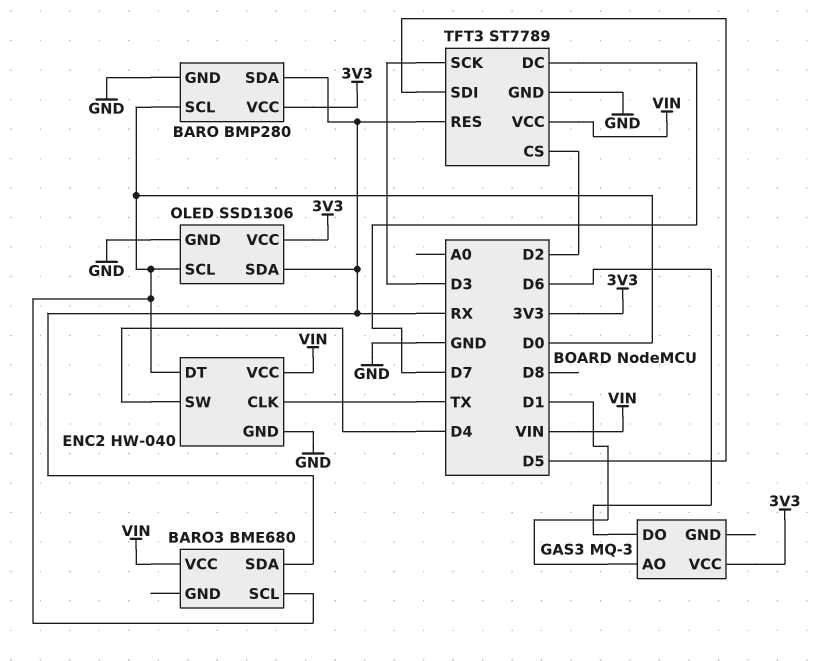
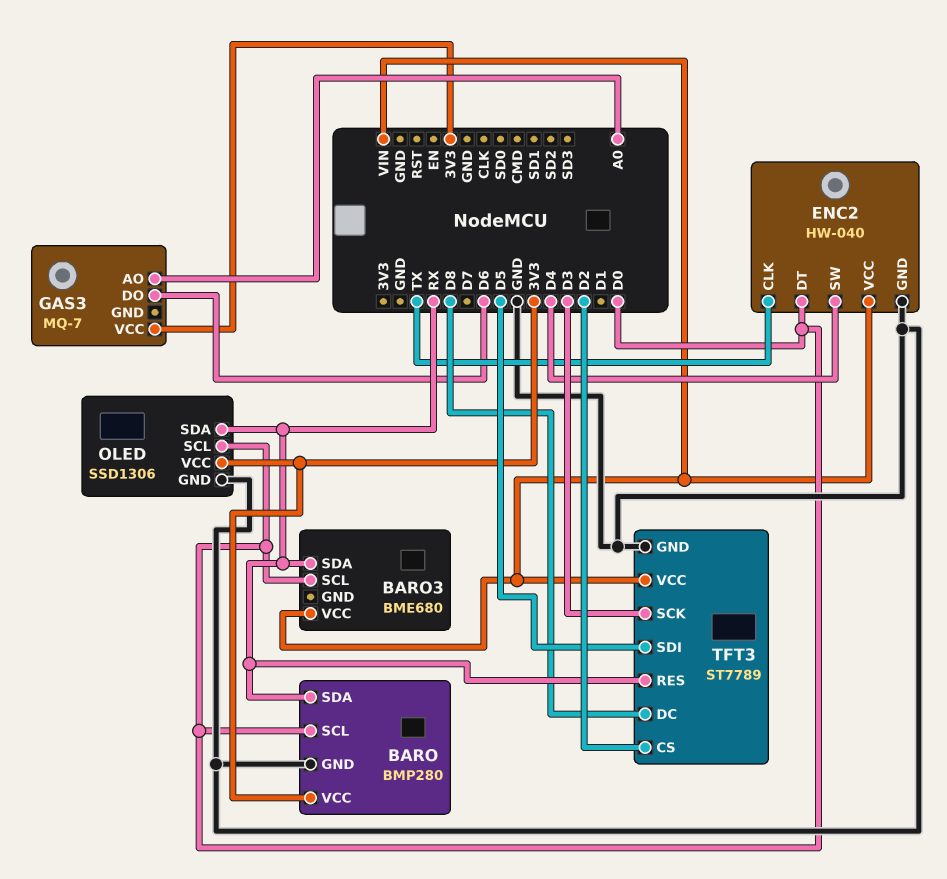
GAS3: MQ-3 -> MQ-7
GAS3 pin AO: D1 -> A0
TFT3 pin DC: D7 -> D8

